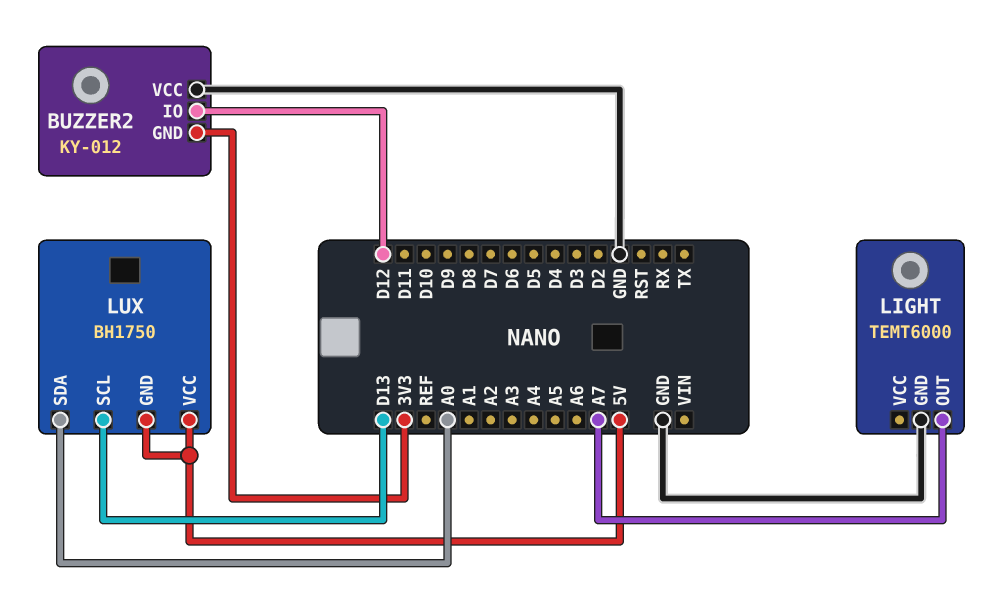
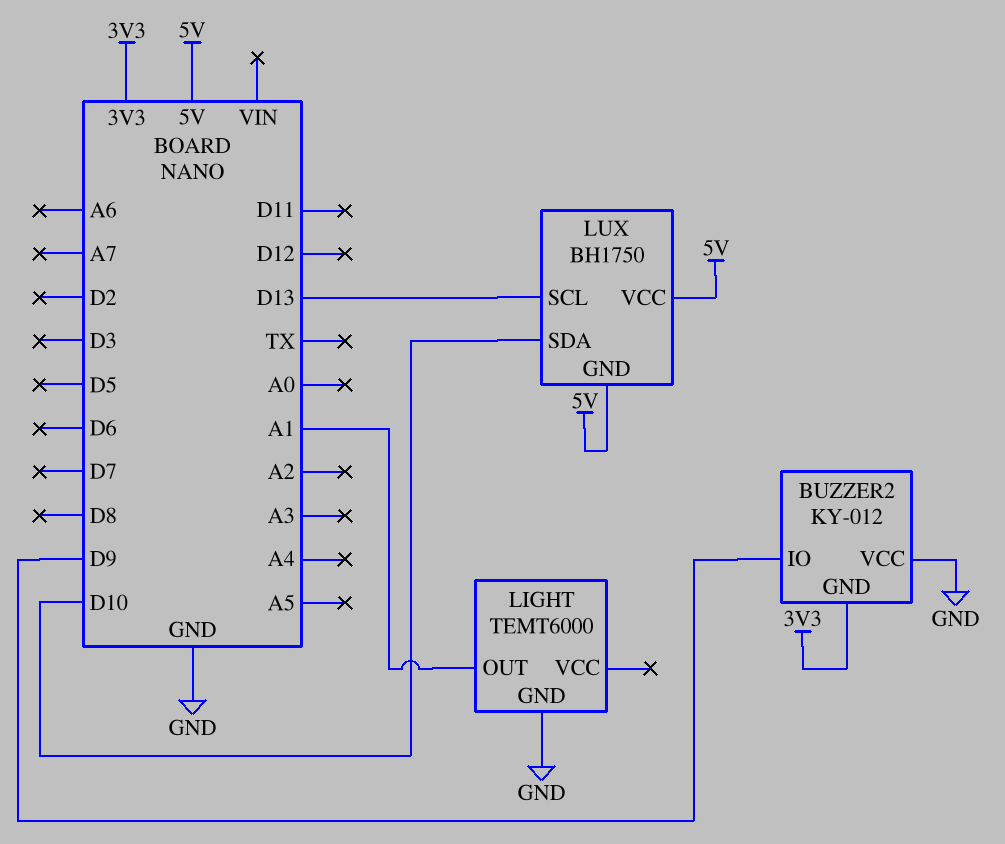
BUZZER2 pin IO: D12 -> D9
LIGHT pin OUT: A7 -> A1
LUX pin SDA: A0 -> D10

